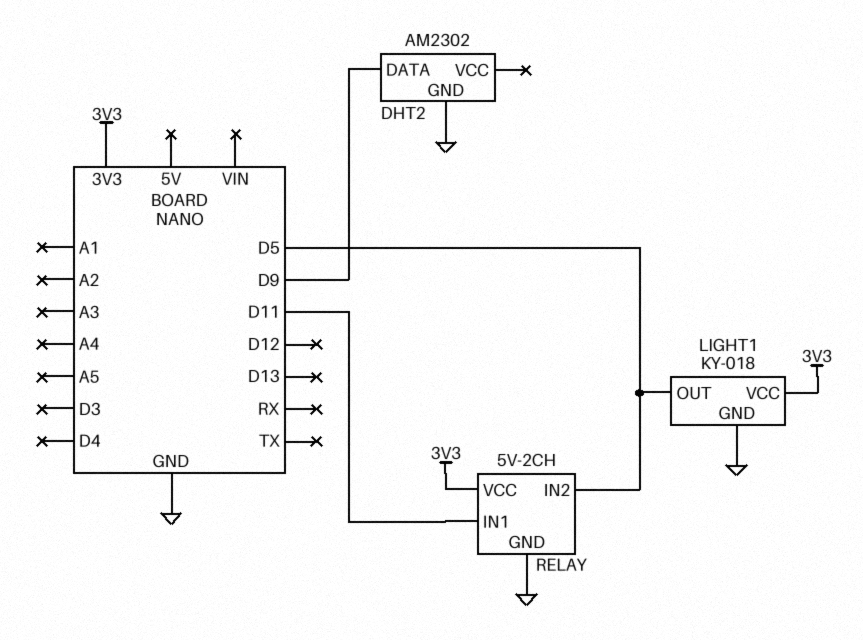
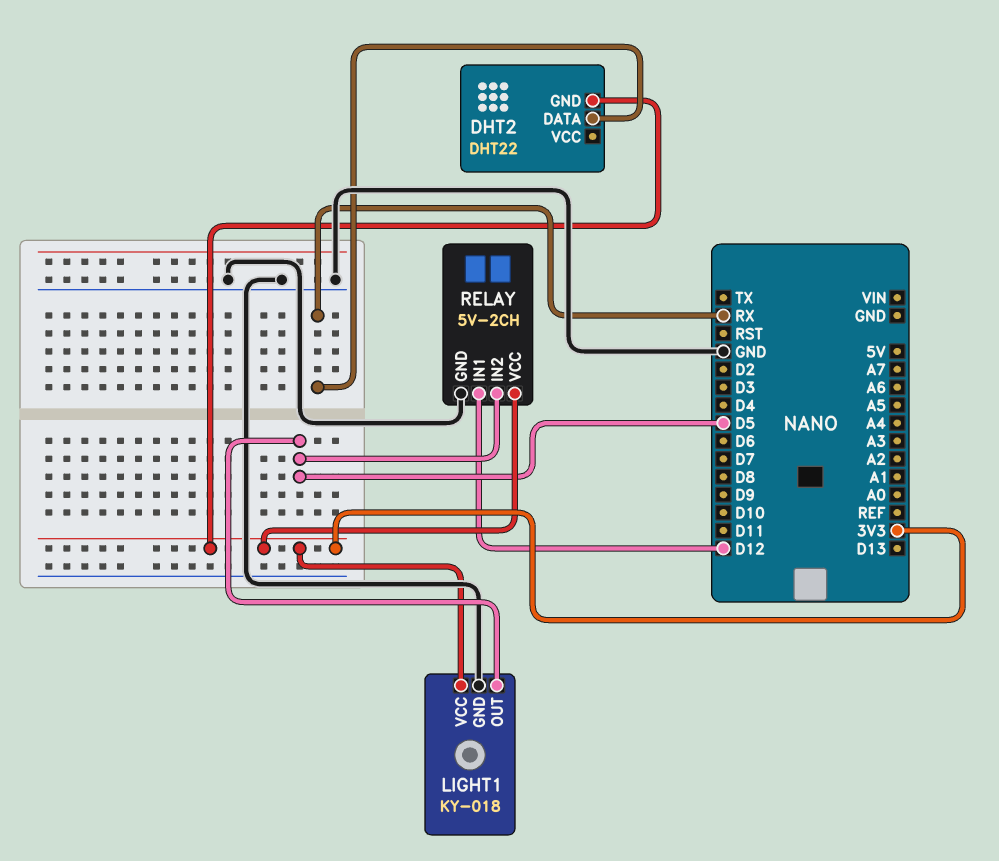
DHT2: AM2302 -> DHT22
DHT2 pin DATA: D9 -> RX
DHT2 pin GND: GND -> 3V3
RELAY pin IN1: D11 -> D12

